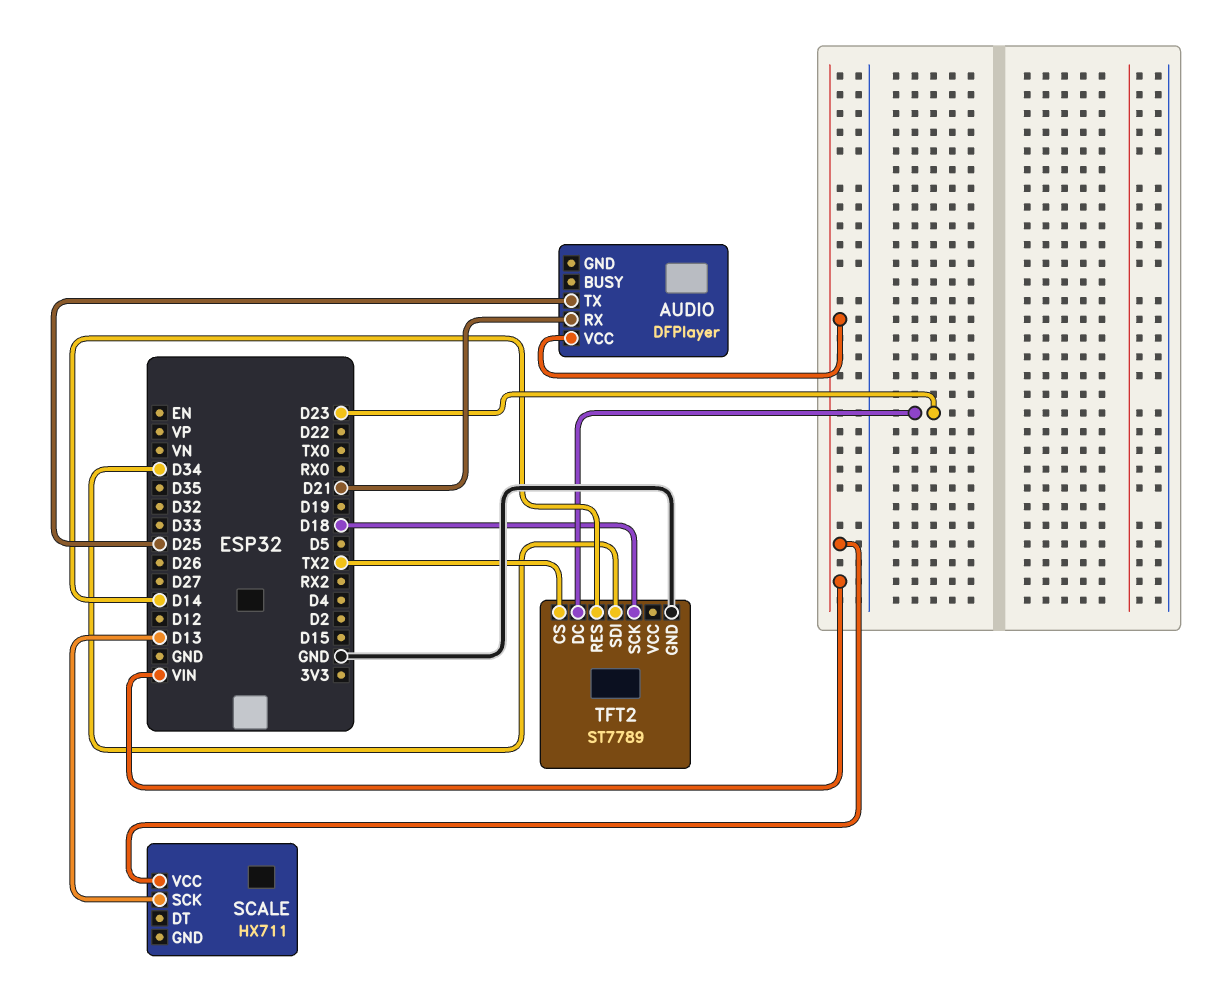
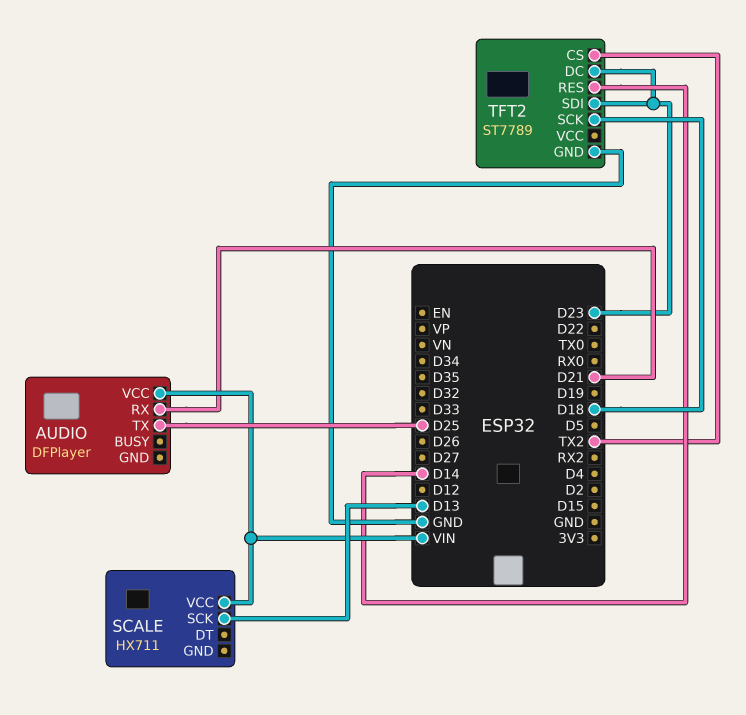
TFT2 pin SDI: D34 -> D23

